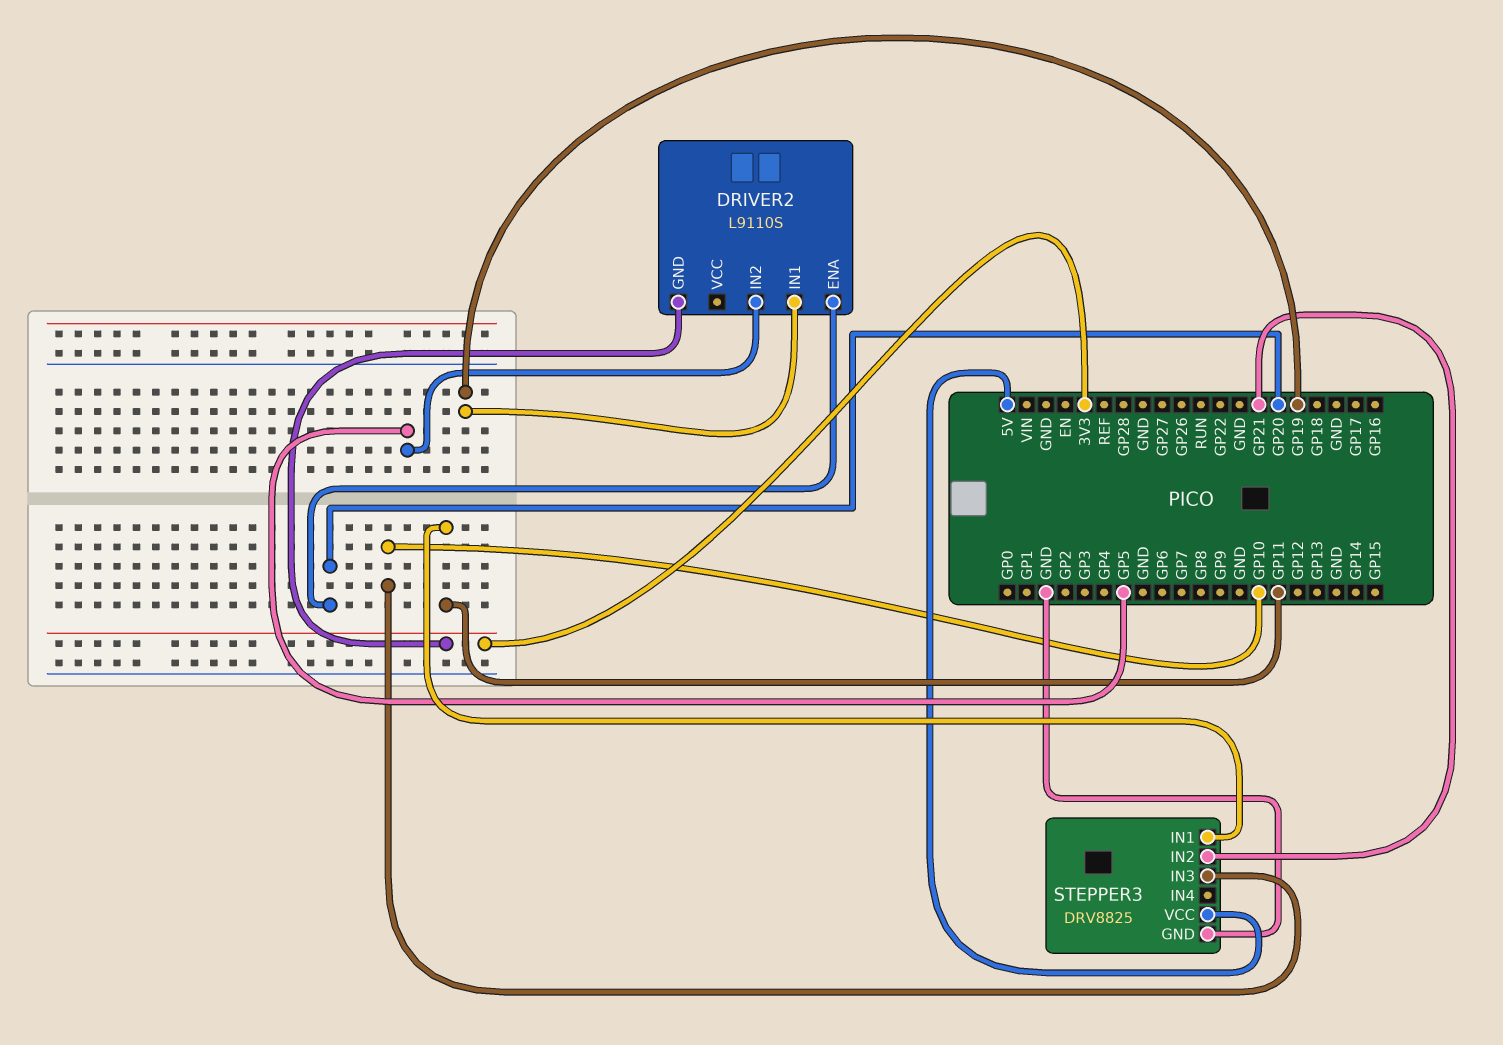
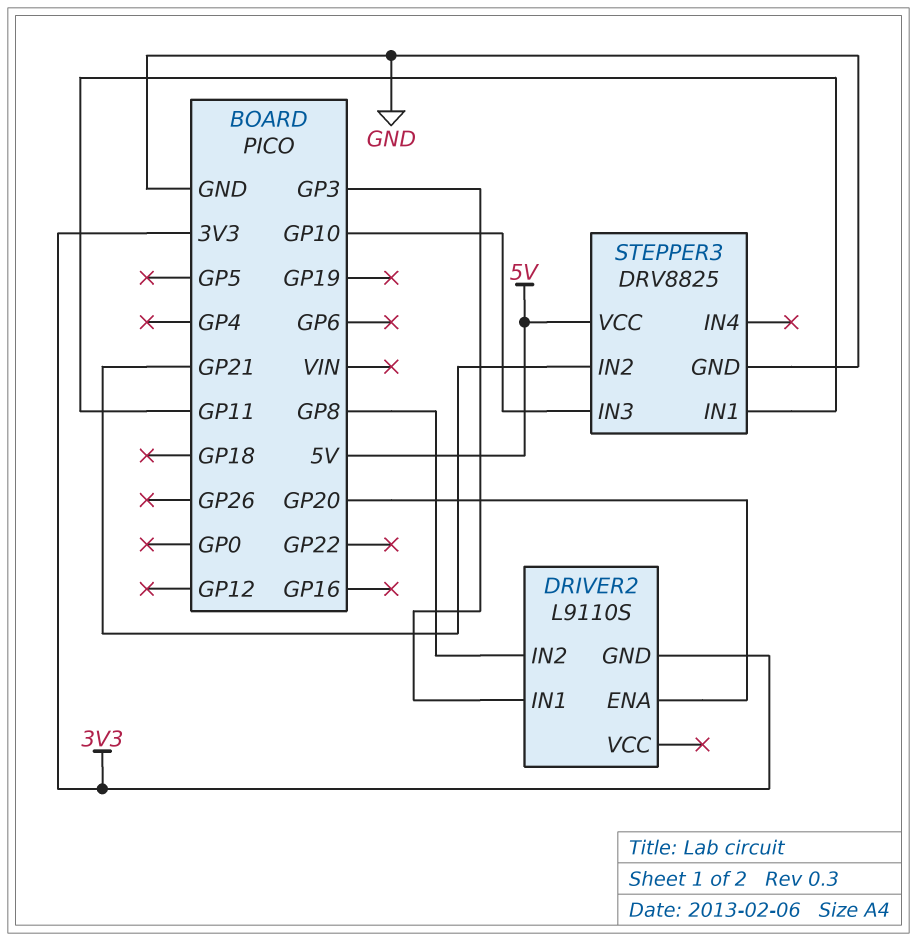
DRIVER2 pin IN1: GP19 -> GP3
DRIVER2 pin IN2: GP5 -> GP8

